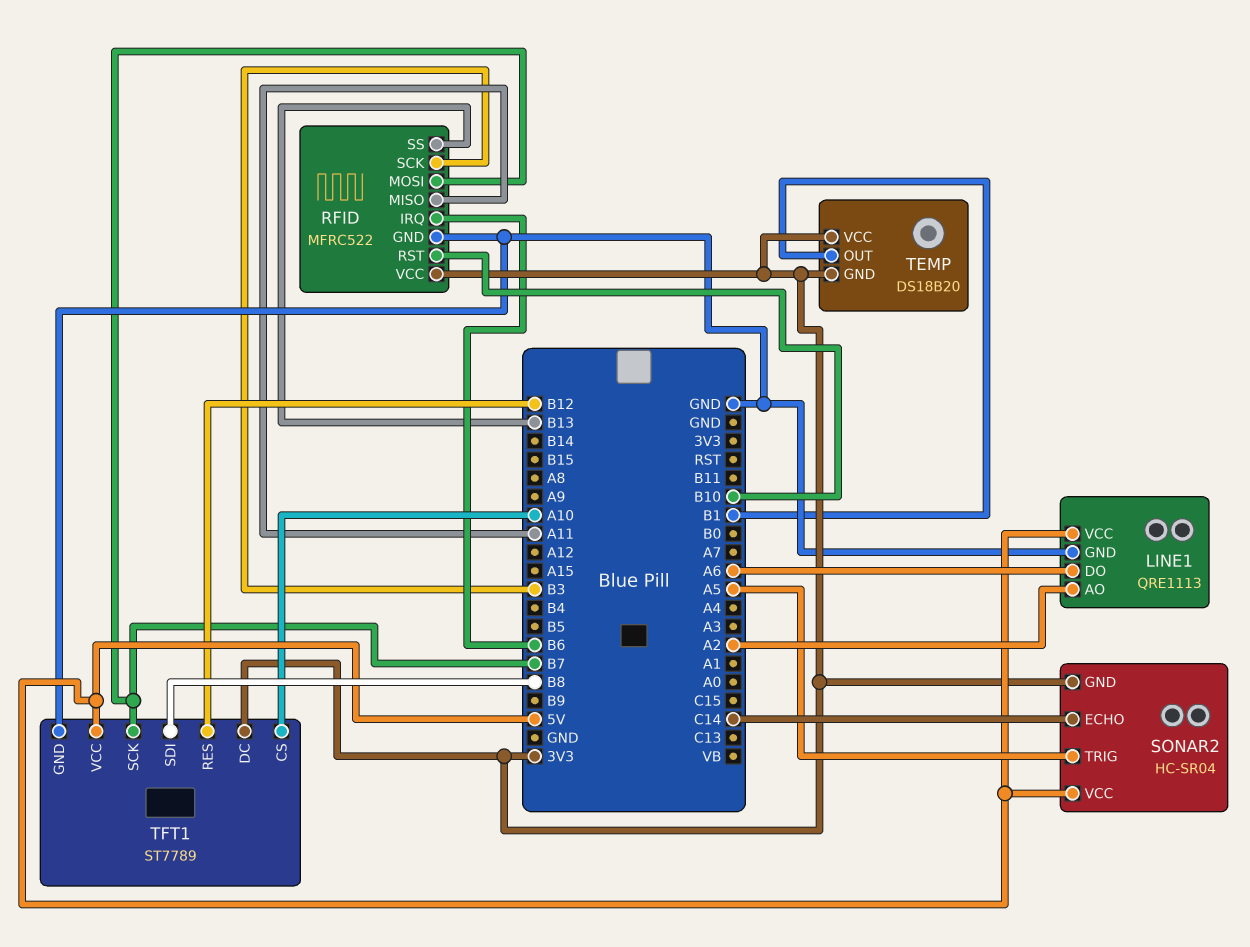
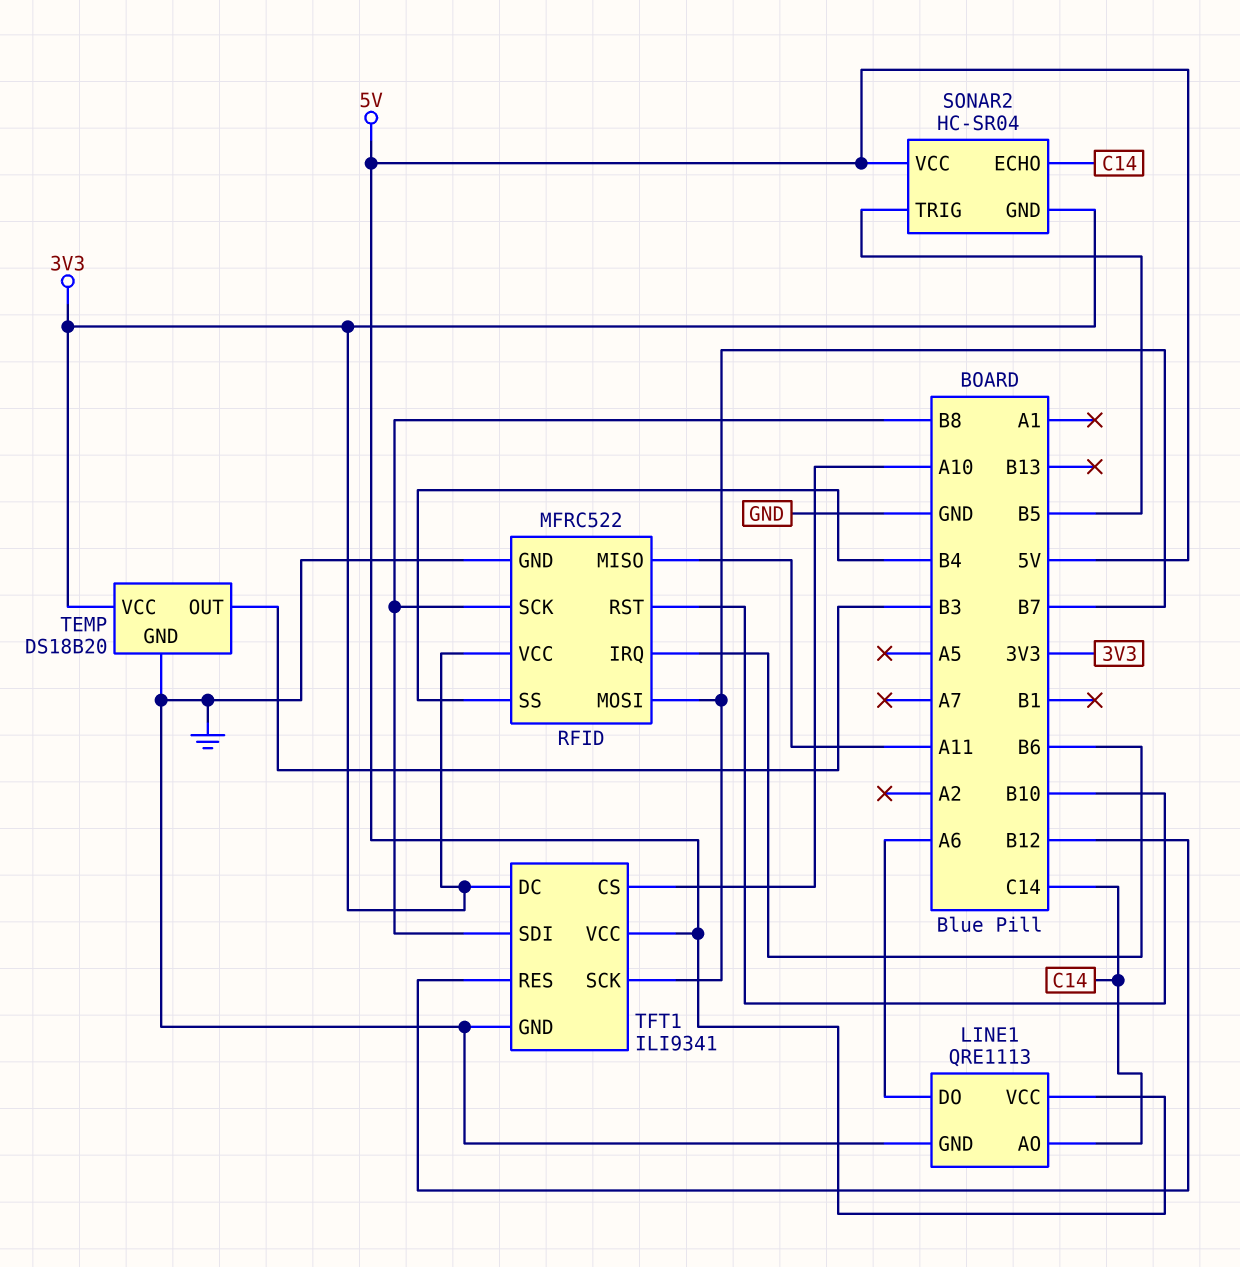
LINE1 pin AO: A2 -> C14
RFID pin SCK: B3 -> B8
RFID pin SS: B13 -> B4
SONAR2 pin TRIG: A5 -> B5
TEMP pin GND: 3V3 -> GND
TEMP pin OUT: B1 -> B3
TFT1: ST7789 -> ILI9341

